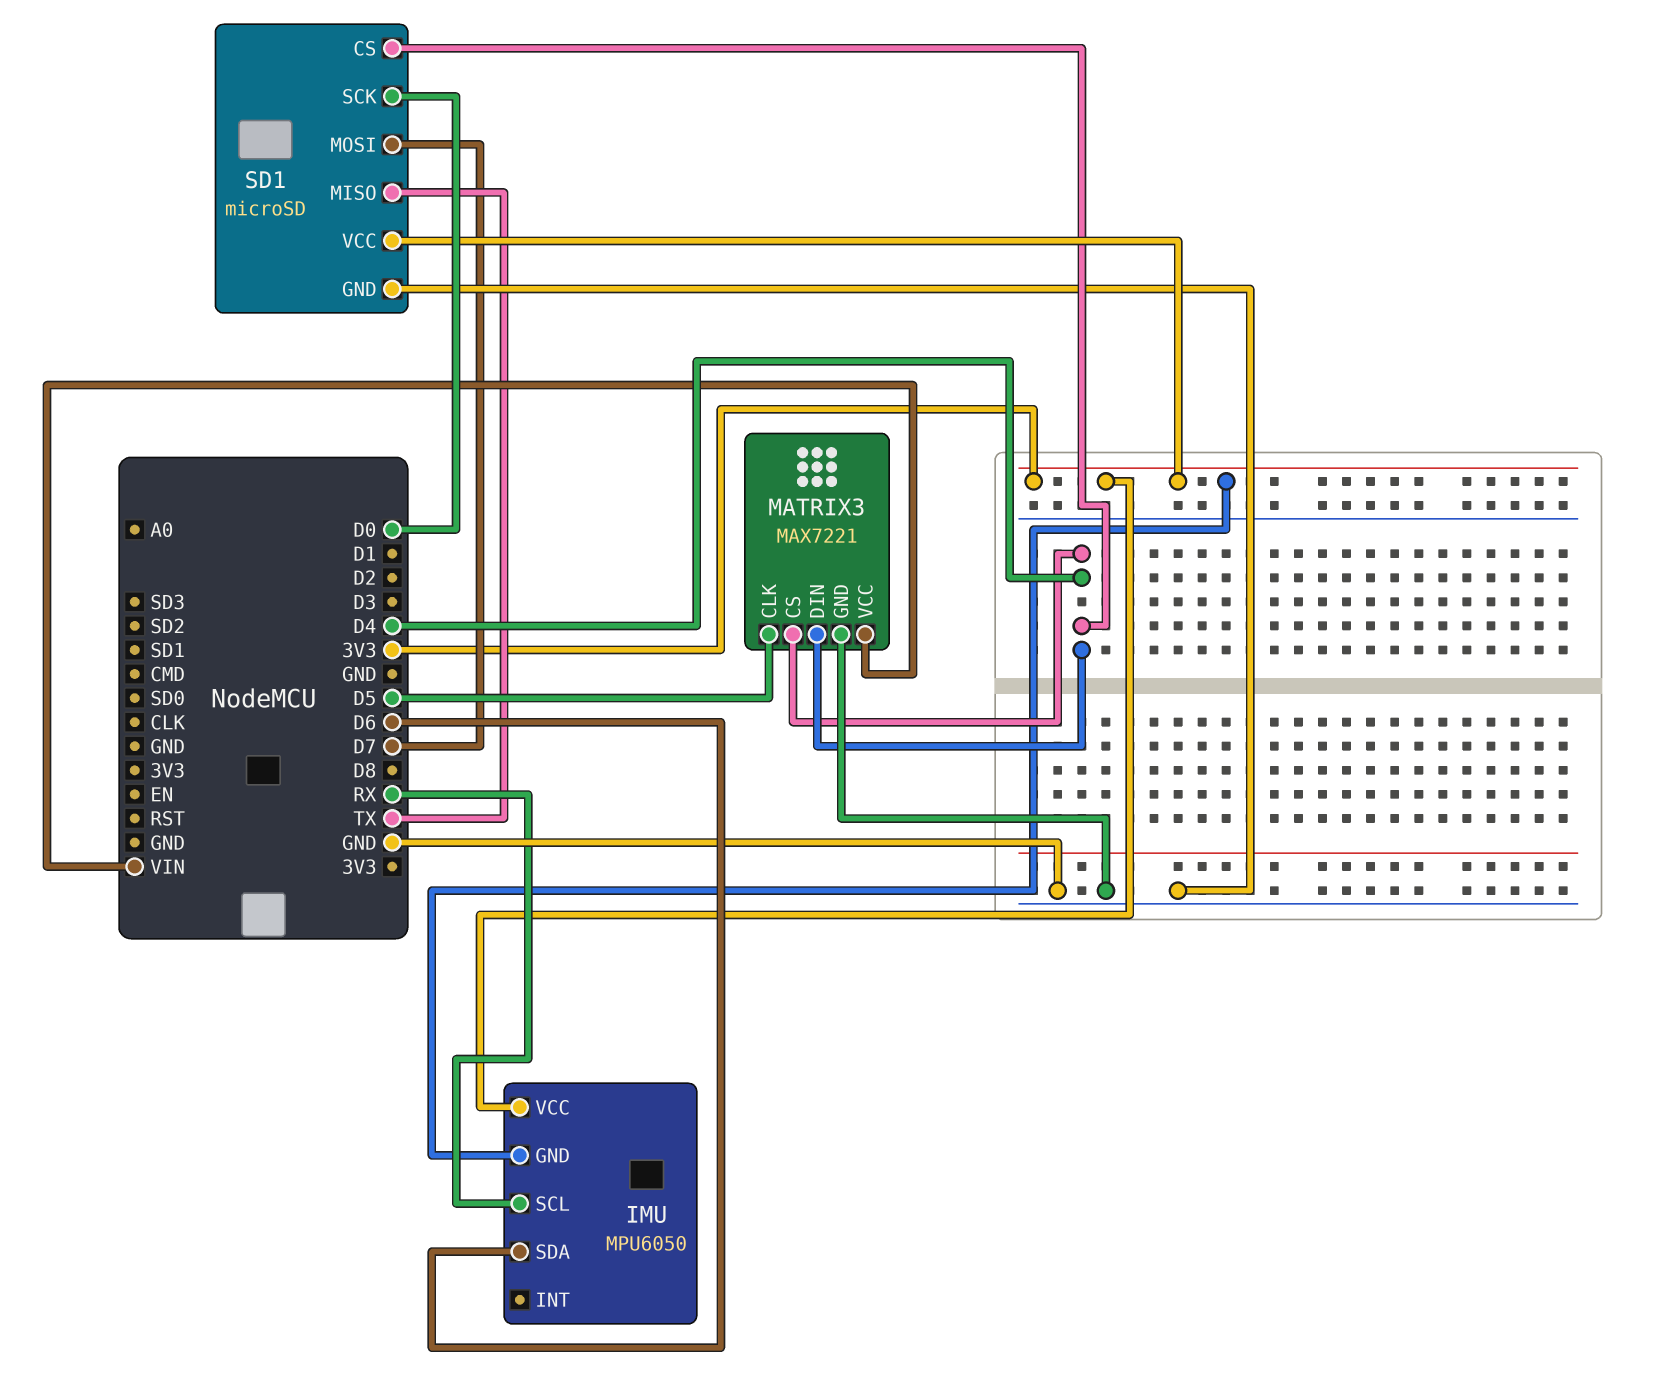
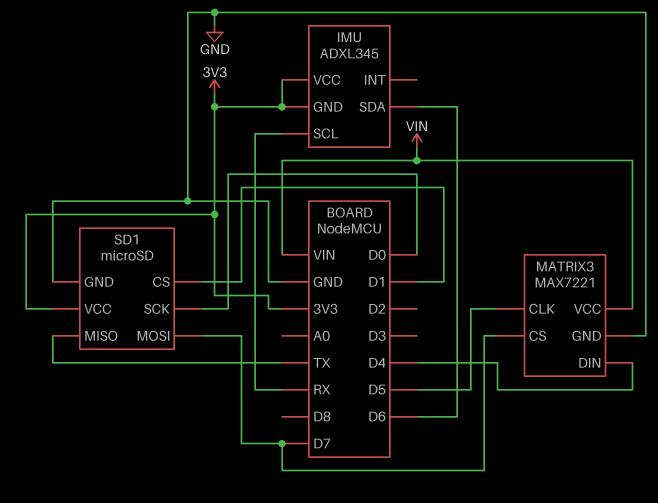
IMU: MPU6050 -> ADXL345
MATRIX3 pin CS: D4 -> D7
SD1 pin CS: D4 -> D1

